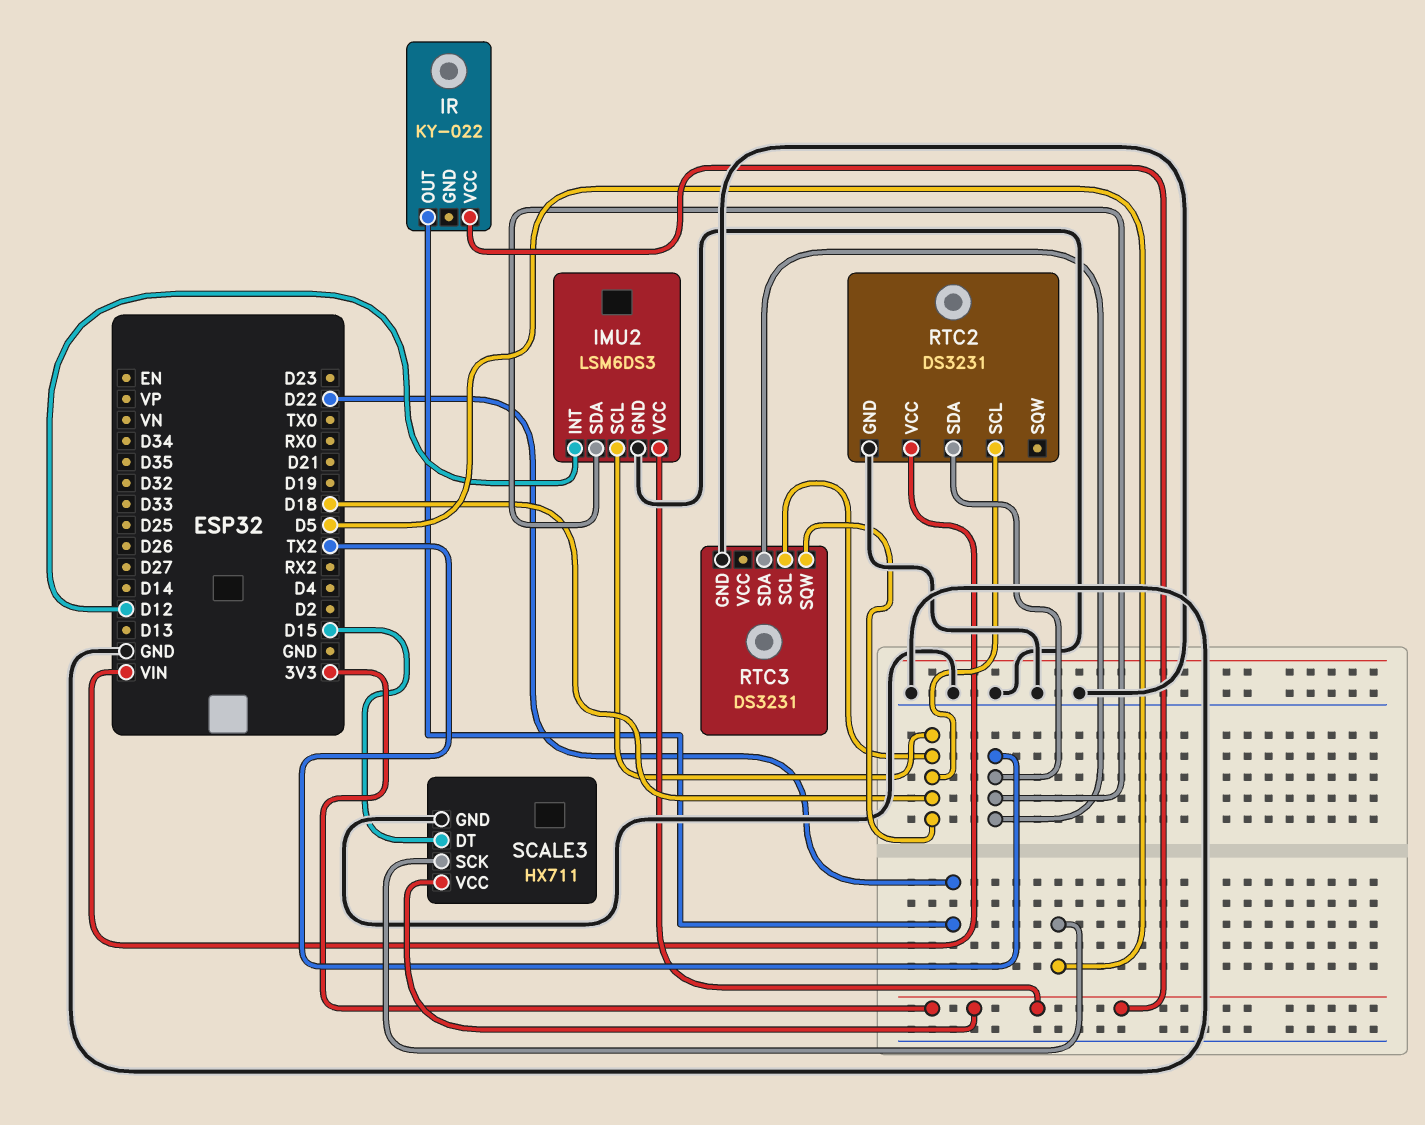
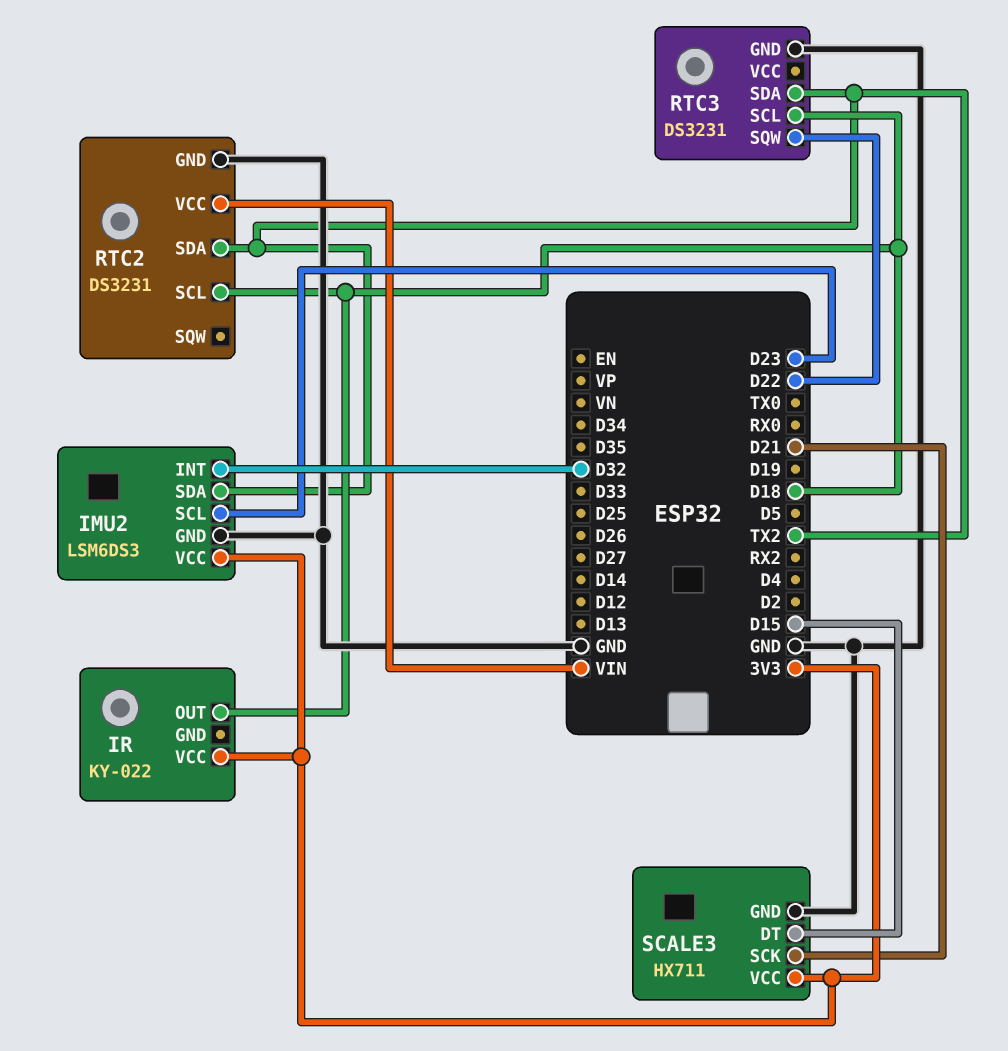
IMU2 pin INT: D12 -> D32
IMU2 pin SCL: D18 -> D23
IR pin OUT: D22 -> D18
RTC3 pin SQW: D18 -> D22
SCALE3 pin SCK: D5 -> D21

